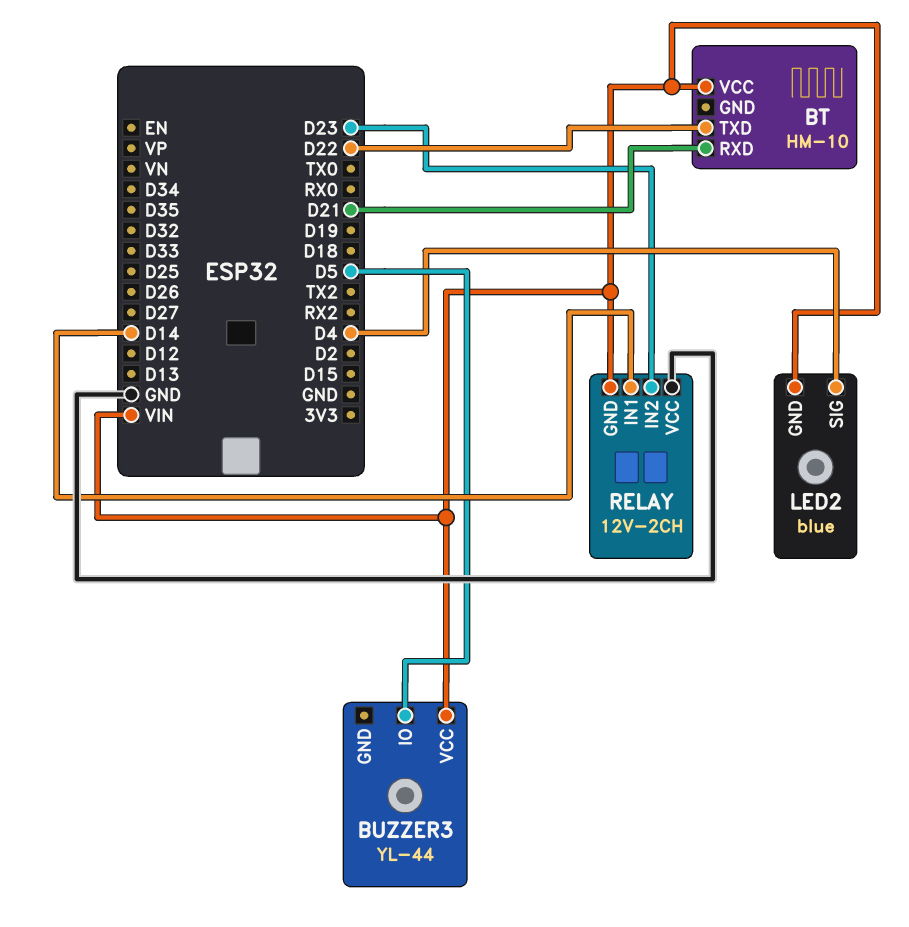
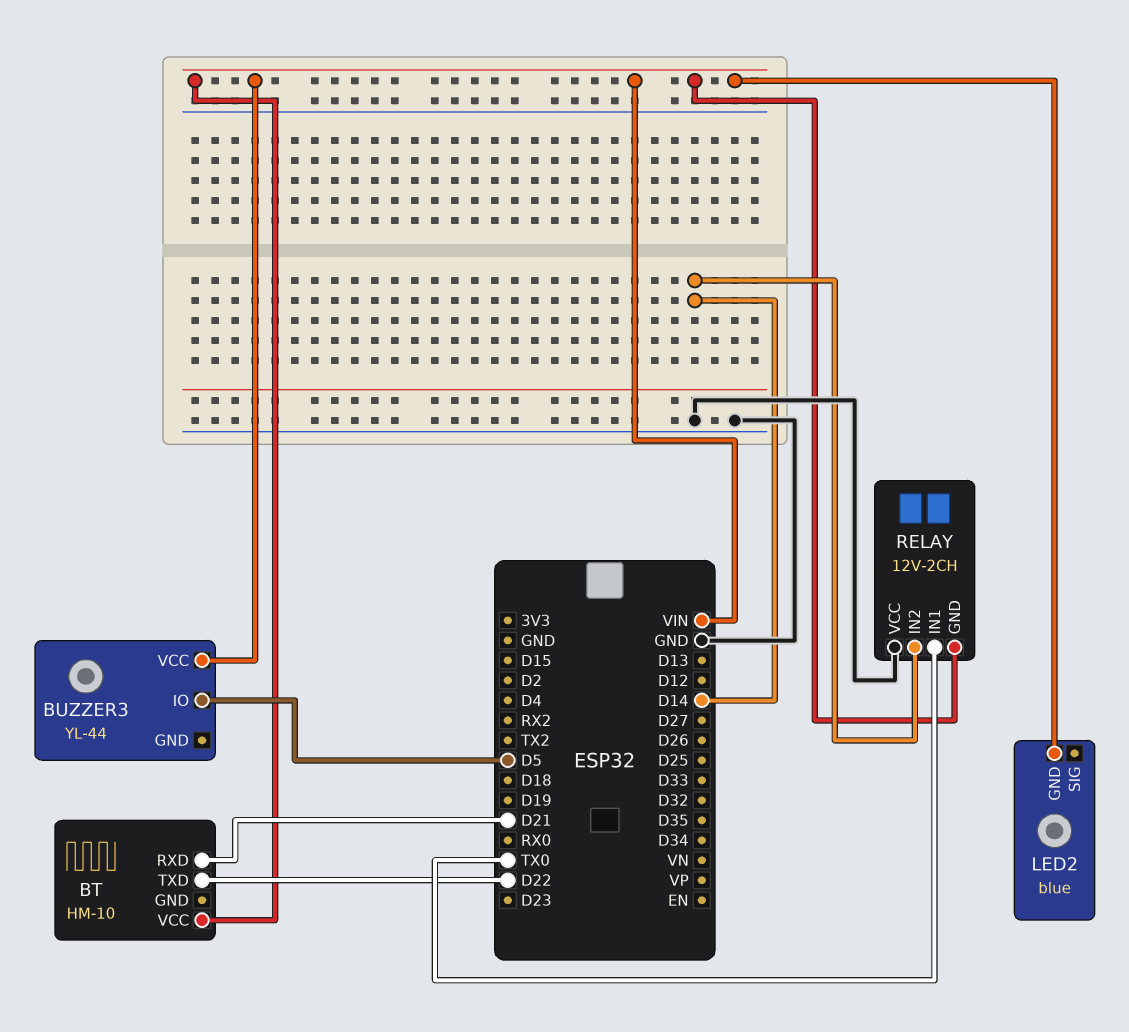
LED2 pin SIG: D4 -> none
RELAY pin IN1: D14 -> TX0
RELAY pin IN2: D23 -> D14

